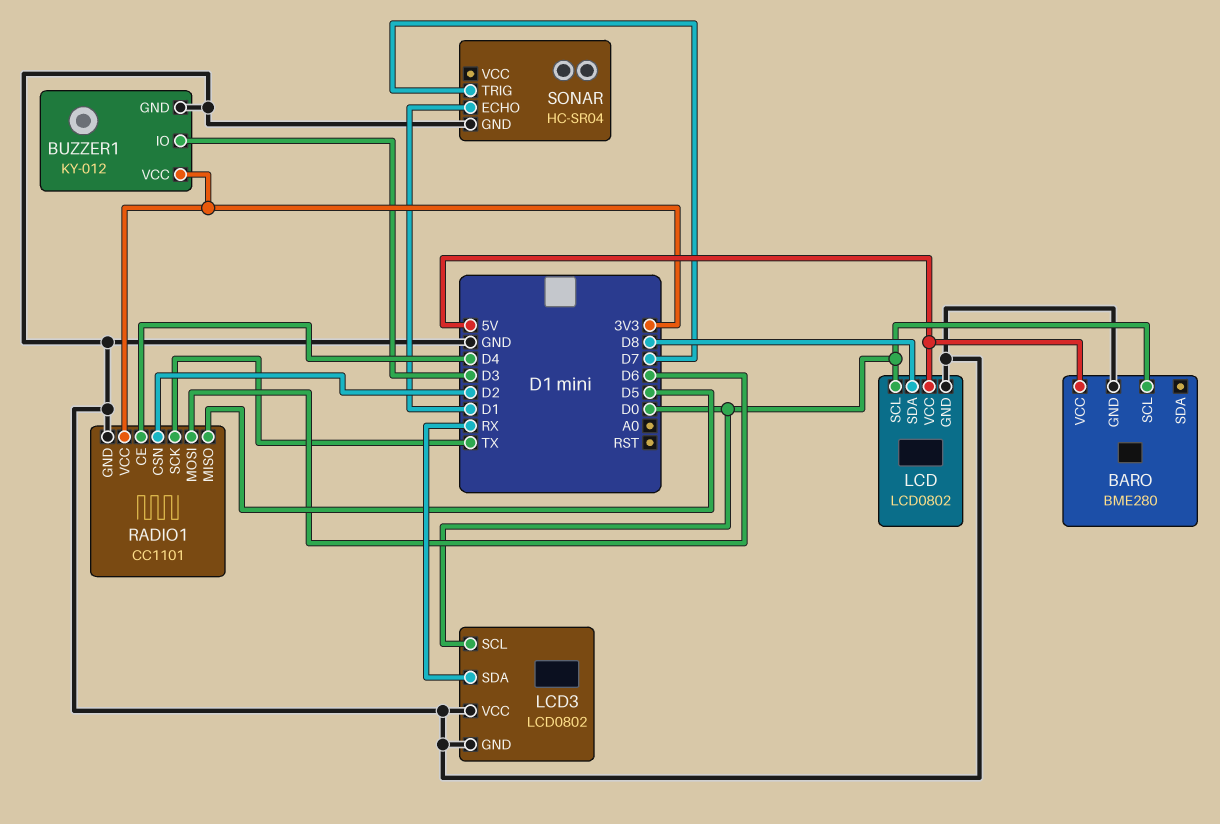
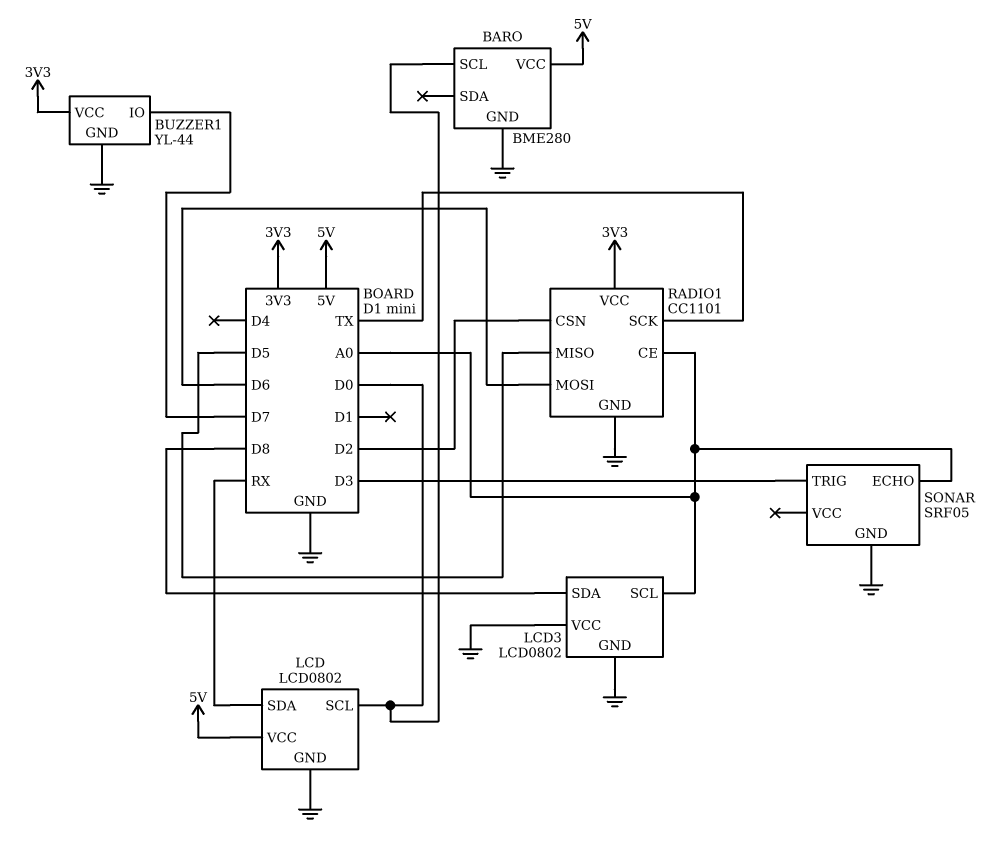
BUZZER1: KY-012 -> YL-44
BUZZER1 pin IO: D3 -> D7
LCD pin SDA: D8 -> RX
LCD3 pin SCL: D0 -> A0
LCD3 pin SDA: RX -> D8
RADIO1 pin CE: D4 -> A0
SONAR: HC-SR04 -> SRF05
SONAR pin ECHO: D1 -> A0
SONAR pin TRIG: D7 -> D3

